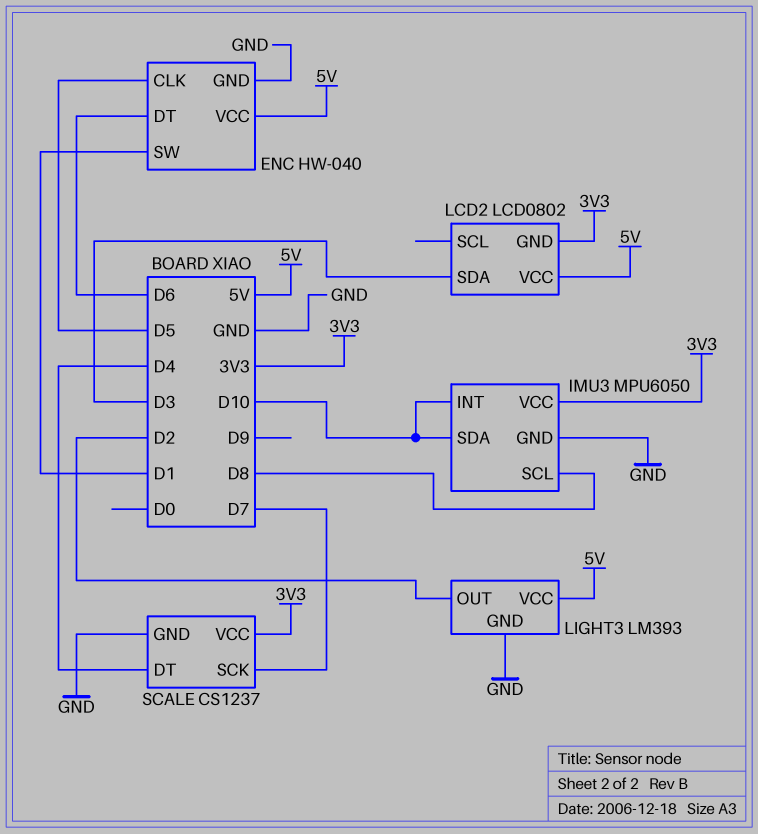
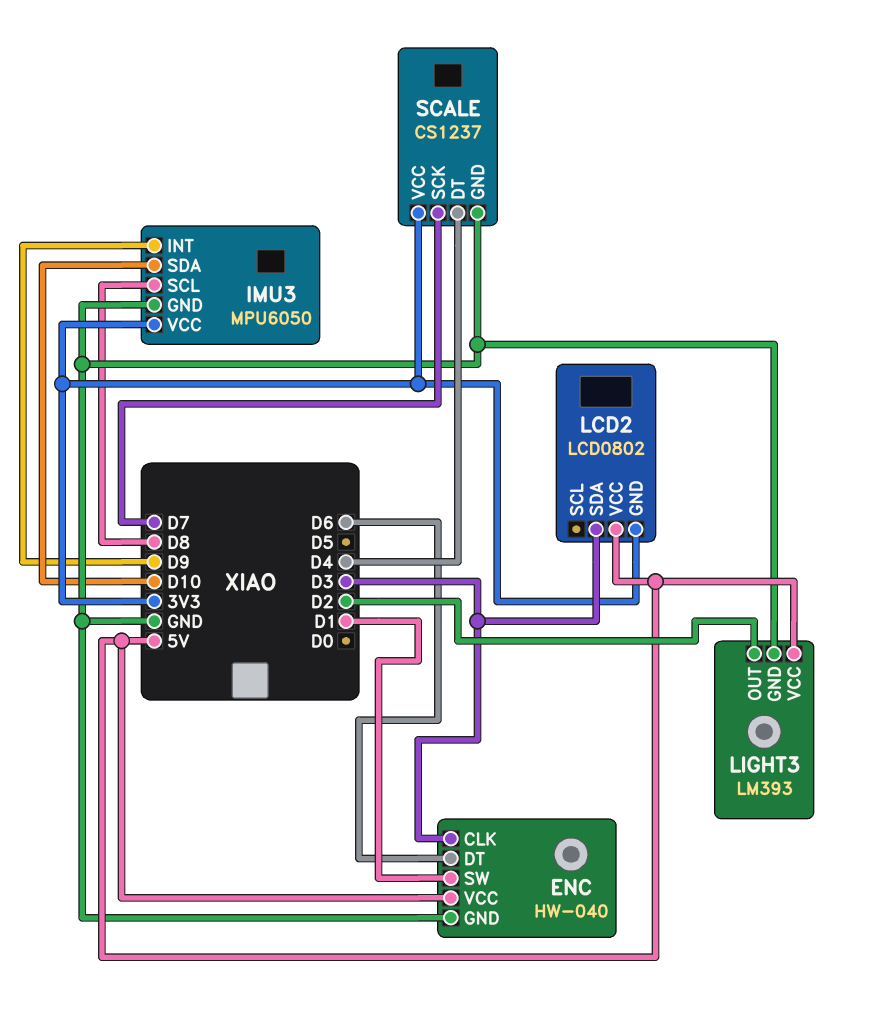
ENC pin CLK: D5 -> D3
IMU3 pin INT: D10 -> D9

